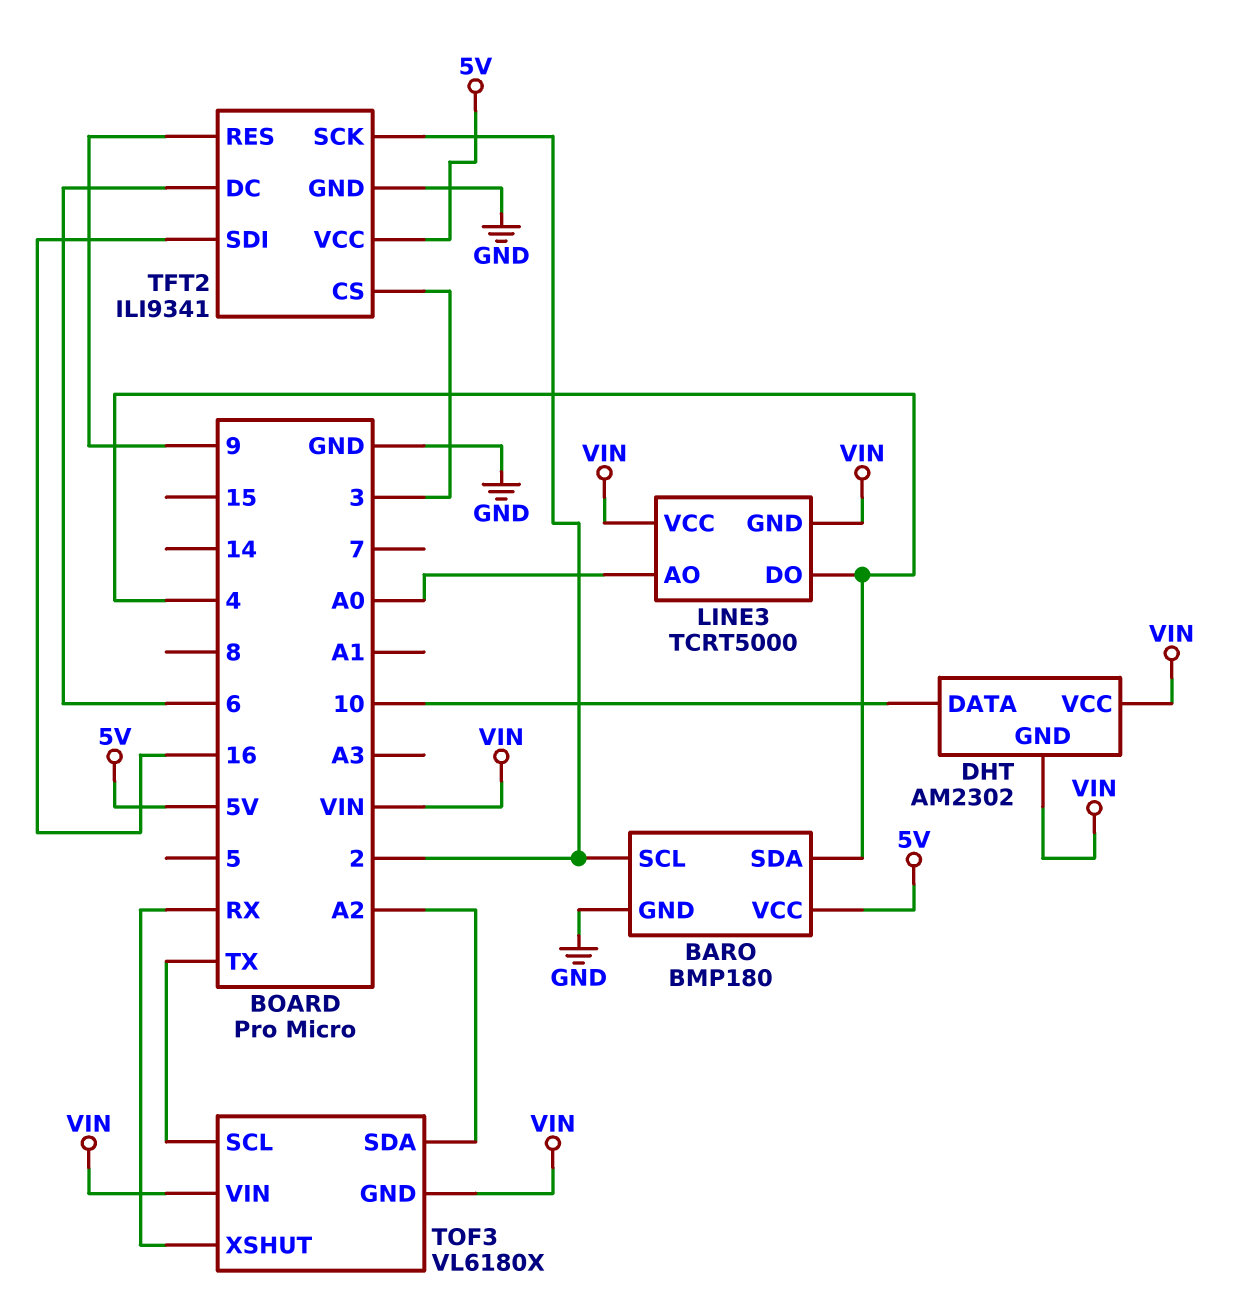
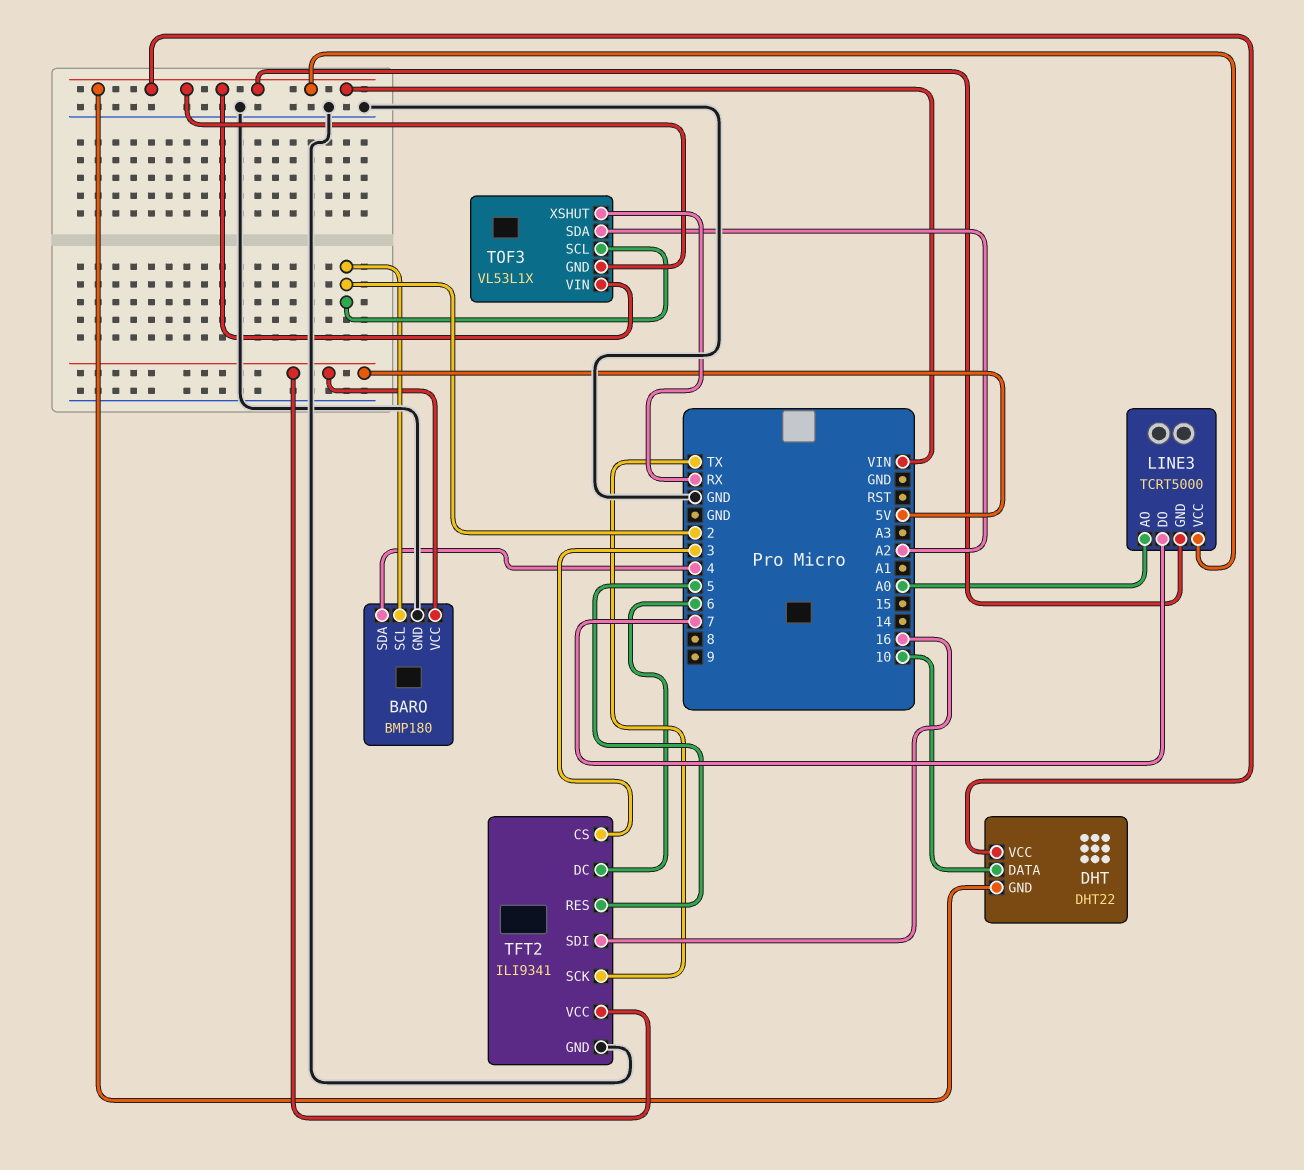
DHT: AM2302 -> DHT22
LINE3 pin DO: 4 -> 7
TFT2 pin RES: 9 -> 5
TFT2 pin SCK: 2 -> TX
TOF3: VL6180X -> VL53L1X
TOF3 pin SCL: TX -> 2

